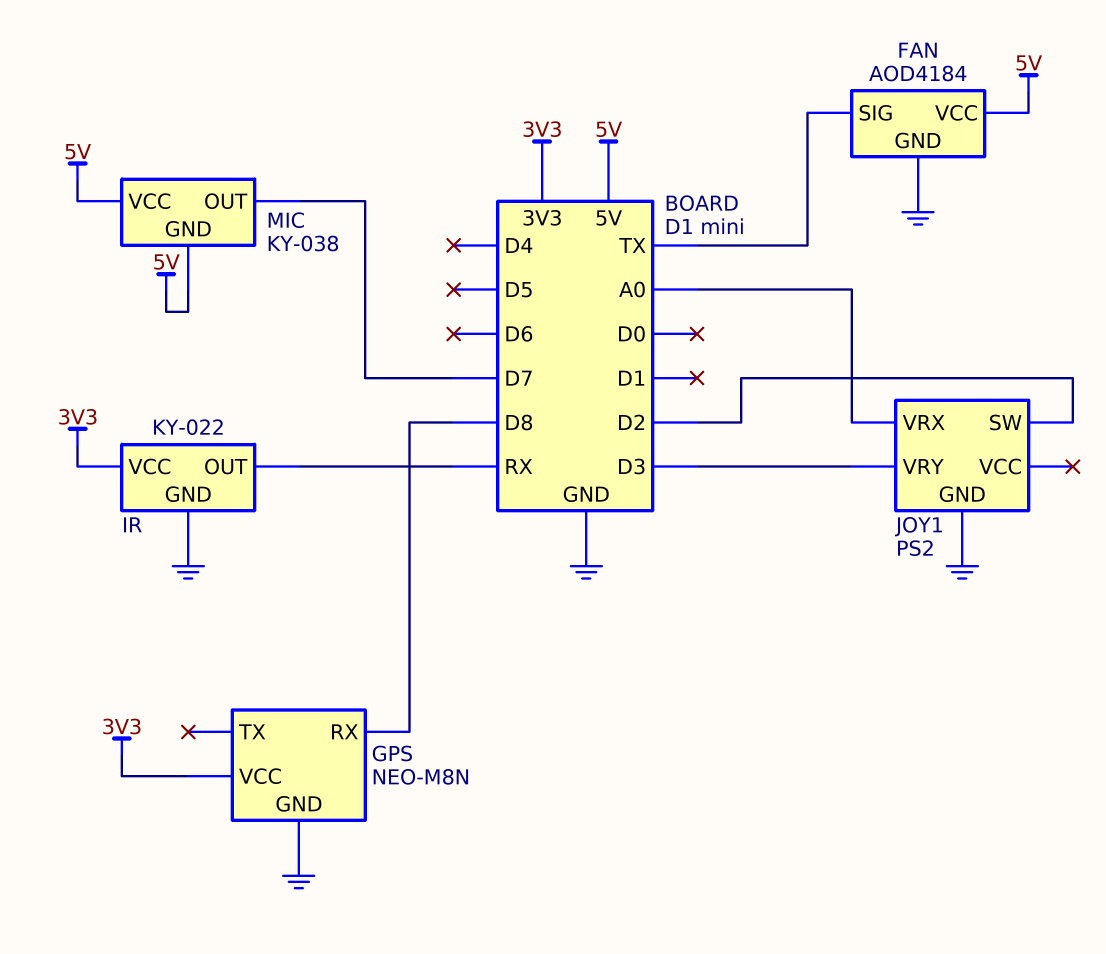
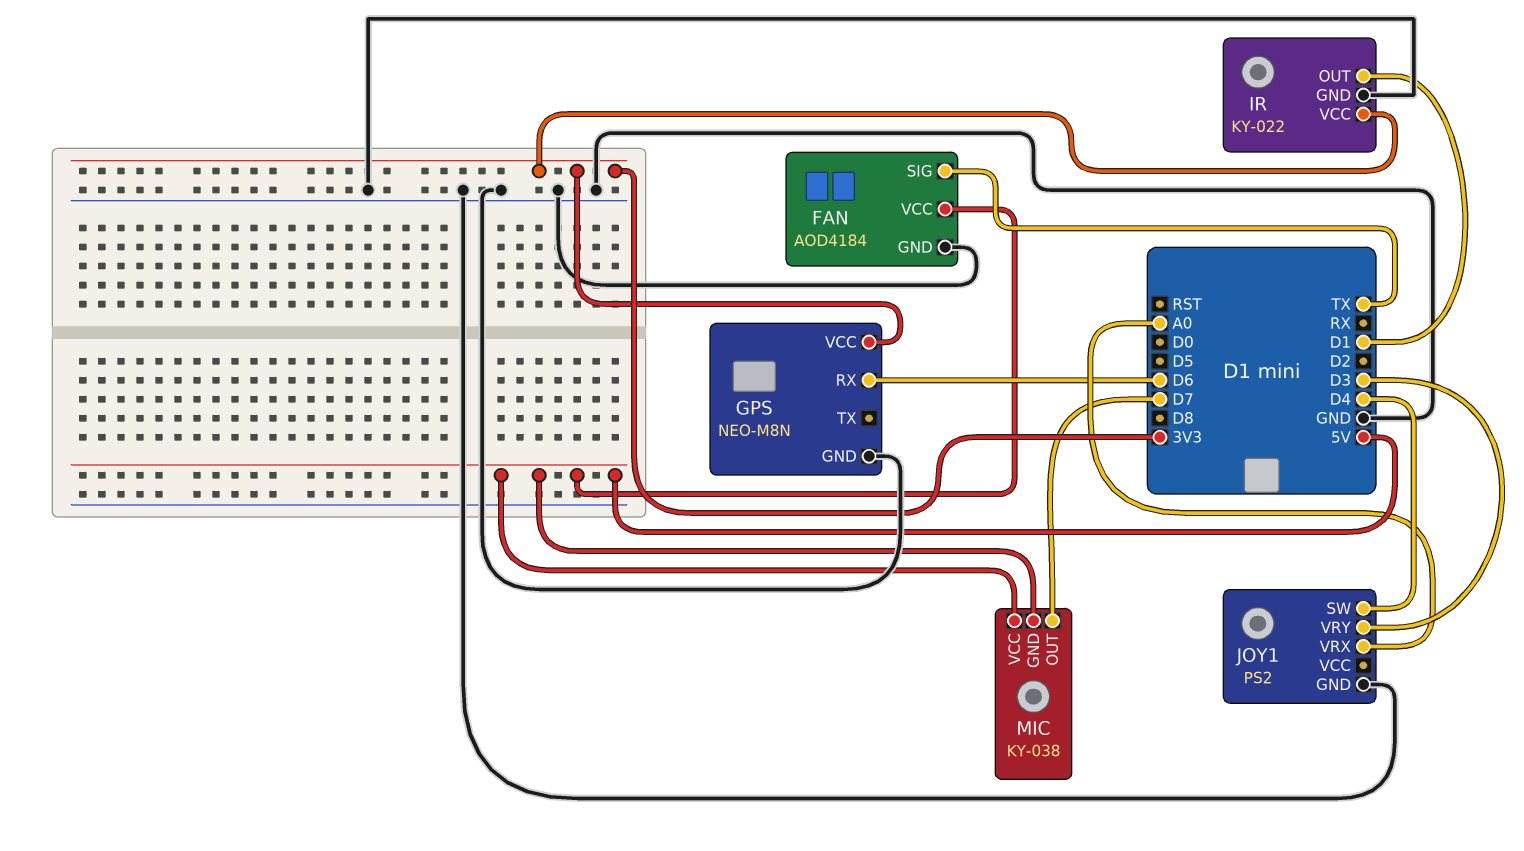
GPS pin RX: D8 -> D6
IR pin OUT: RX -> D1
JOY1 pin SW: D2 -> D4

